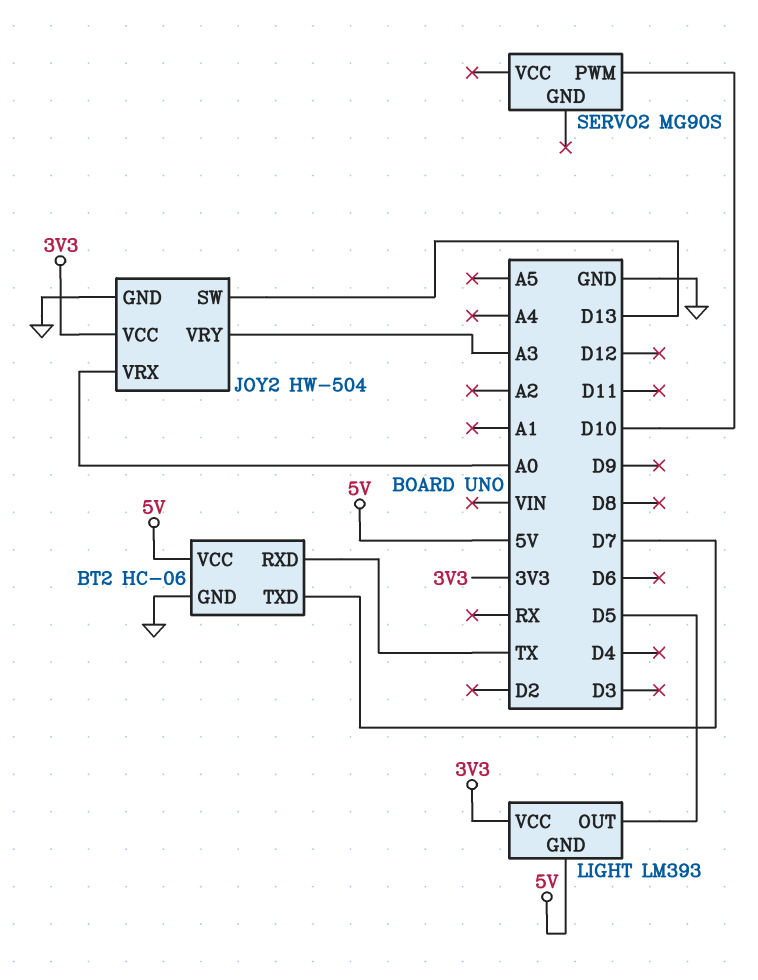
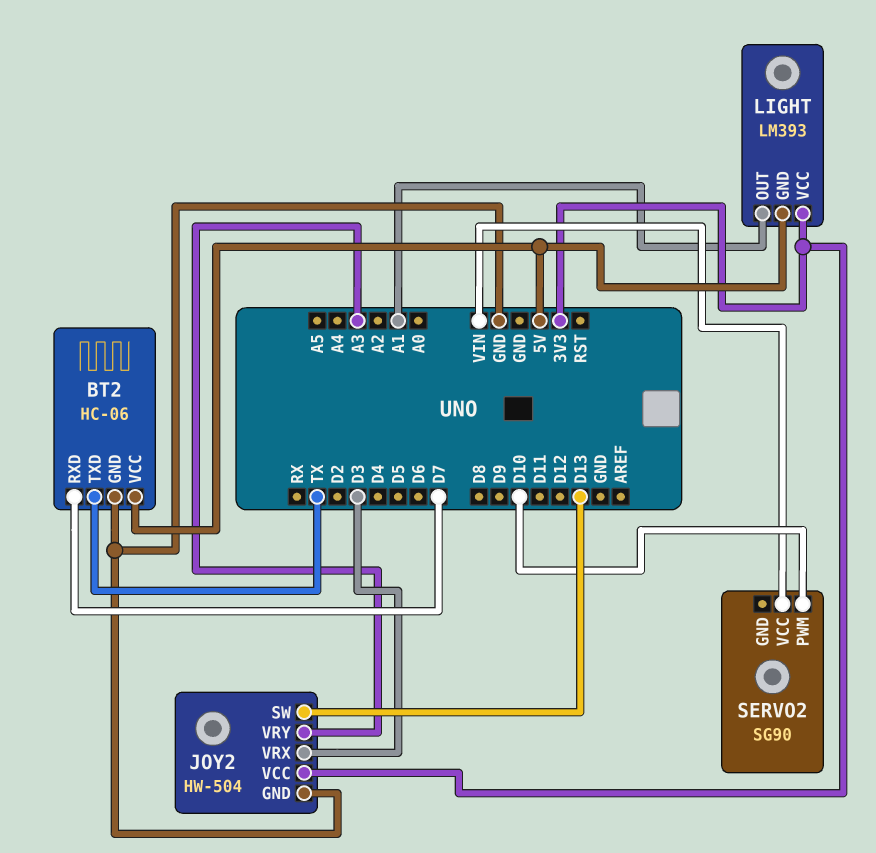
BT2 pin RXD: TX -> D7
BT2 pin TXD: D7 -> TX
JOY2 pin VRX: A0 -> D3
LIGHT pin OUT: D5 -> A1
SERVO2: MG90S -> SG90
SERVO2 pin VCC: none -> VIN

